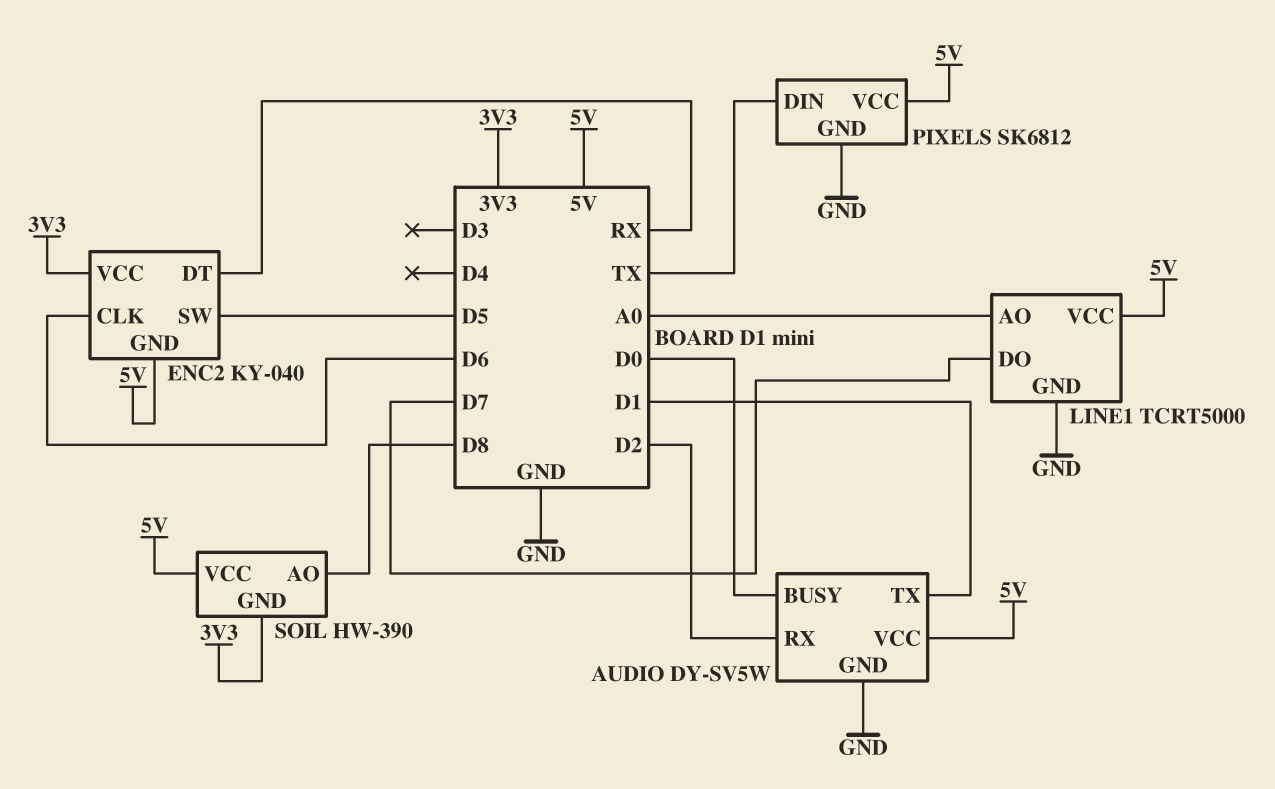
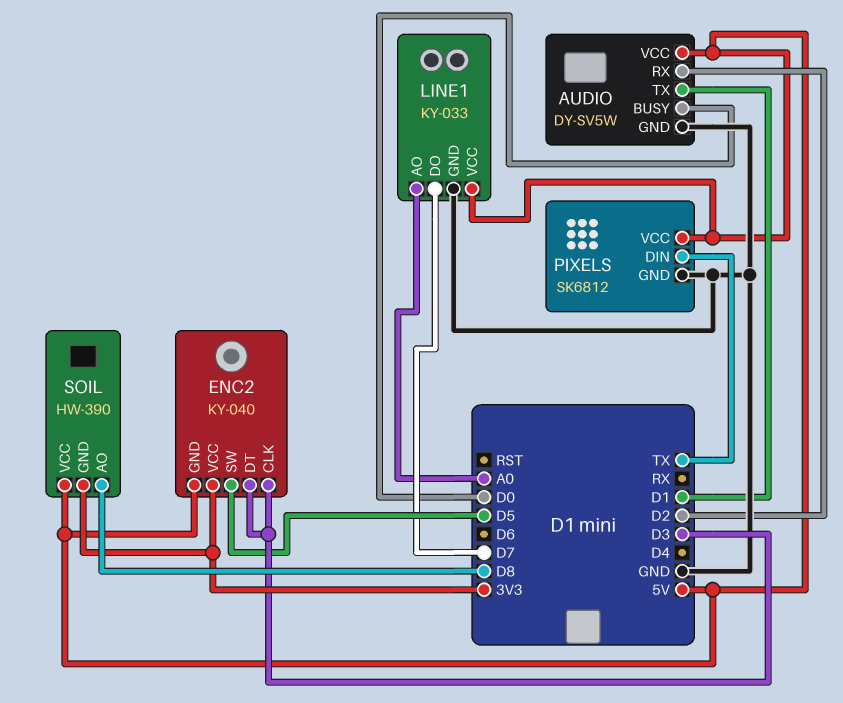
ENC2 pin CLK: D6 -> D3
ENC2 pin DT: RX -> D3
LINE1: TCRT5000 -> KY-033

